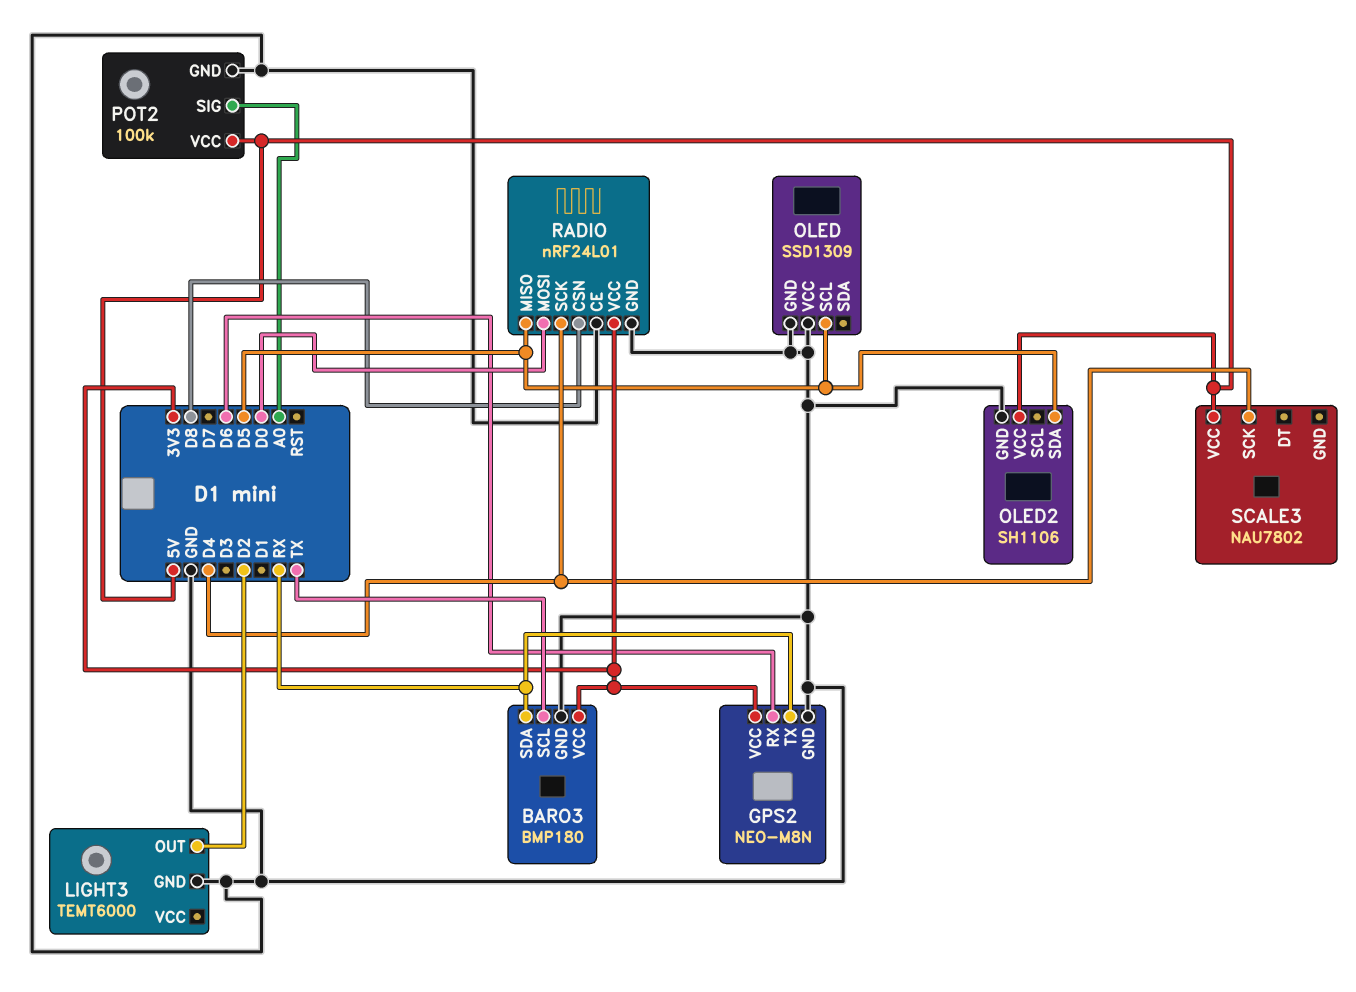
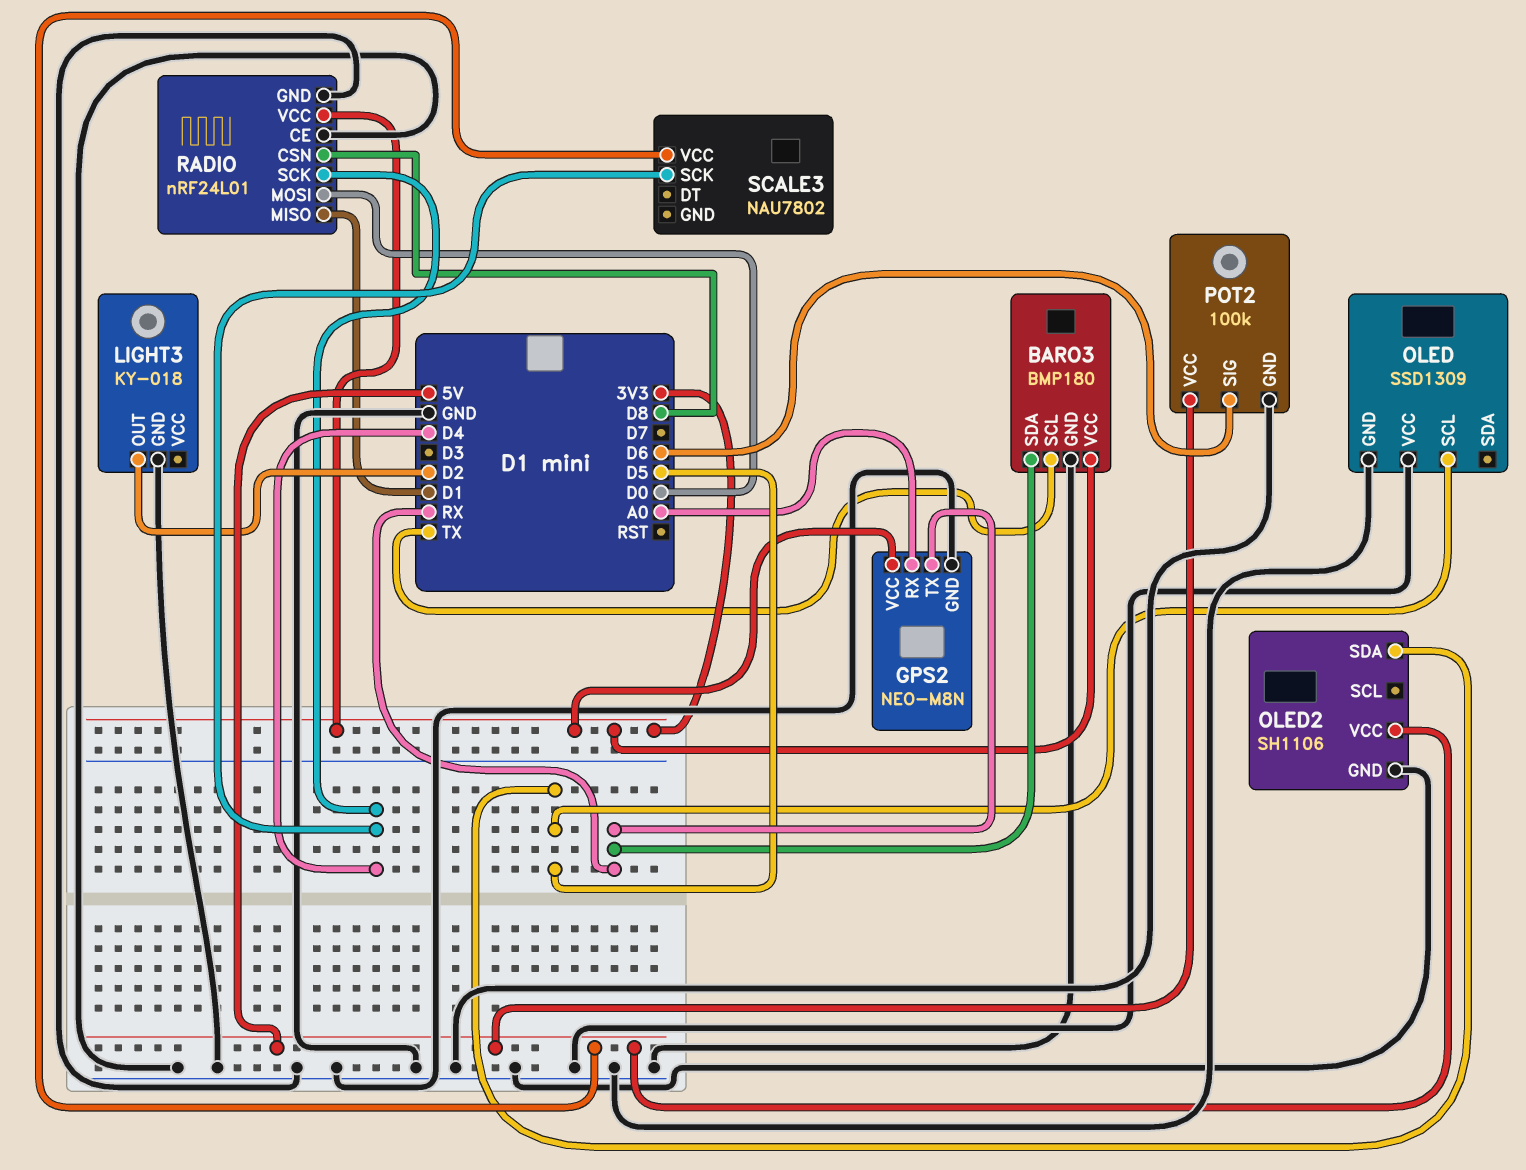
GPS2 pin RX: D6 -> A0
LIGHT3: TEMT6000 -> KY-018
POT2 pin SIG: A0 -> D6
RADIO pin MISO: D5 -> D1

